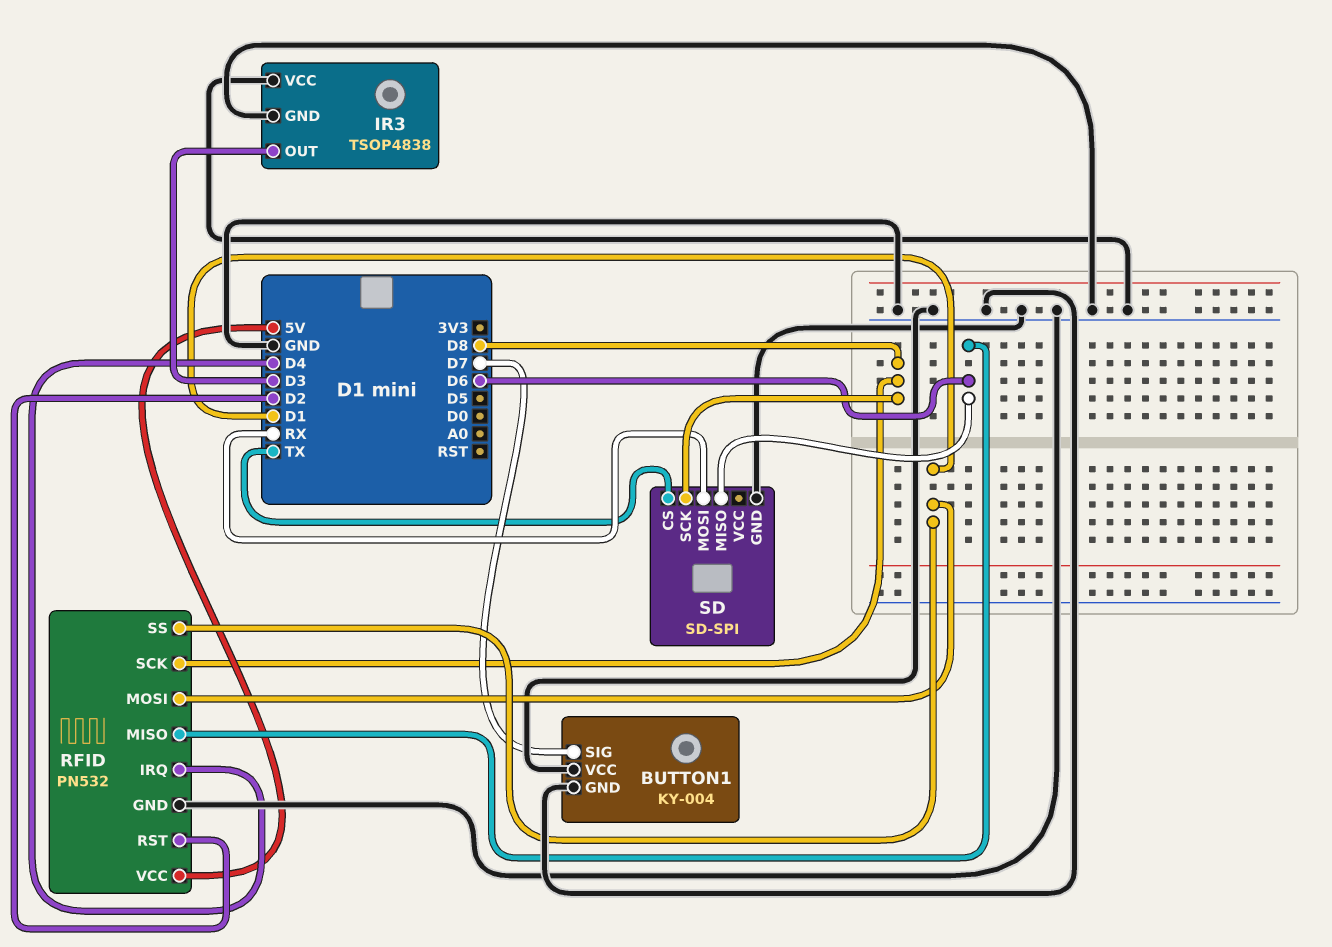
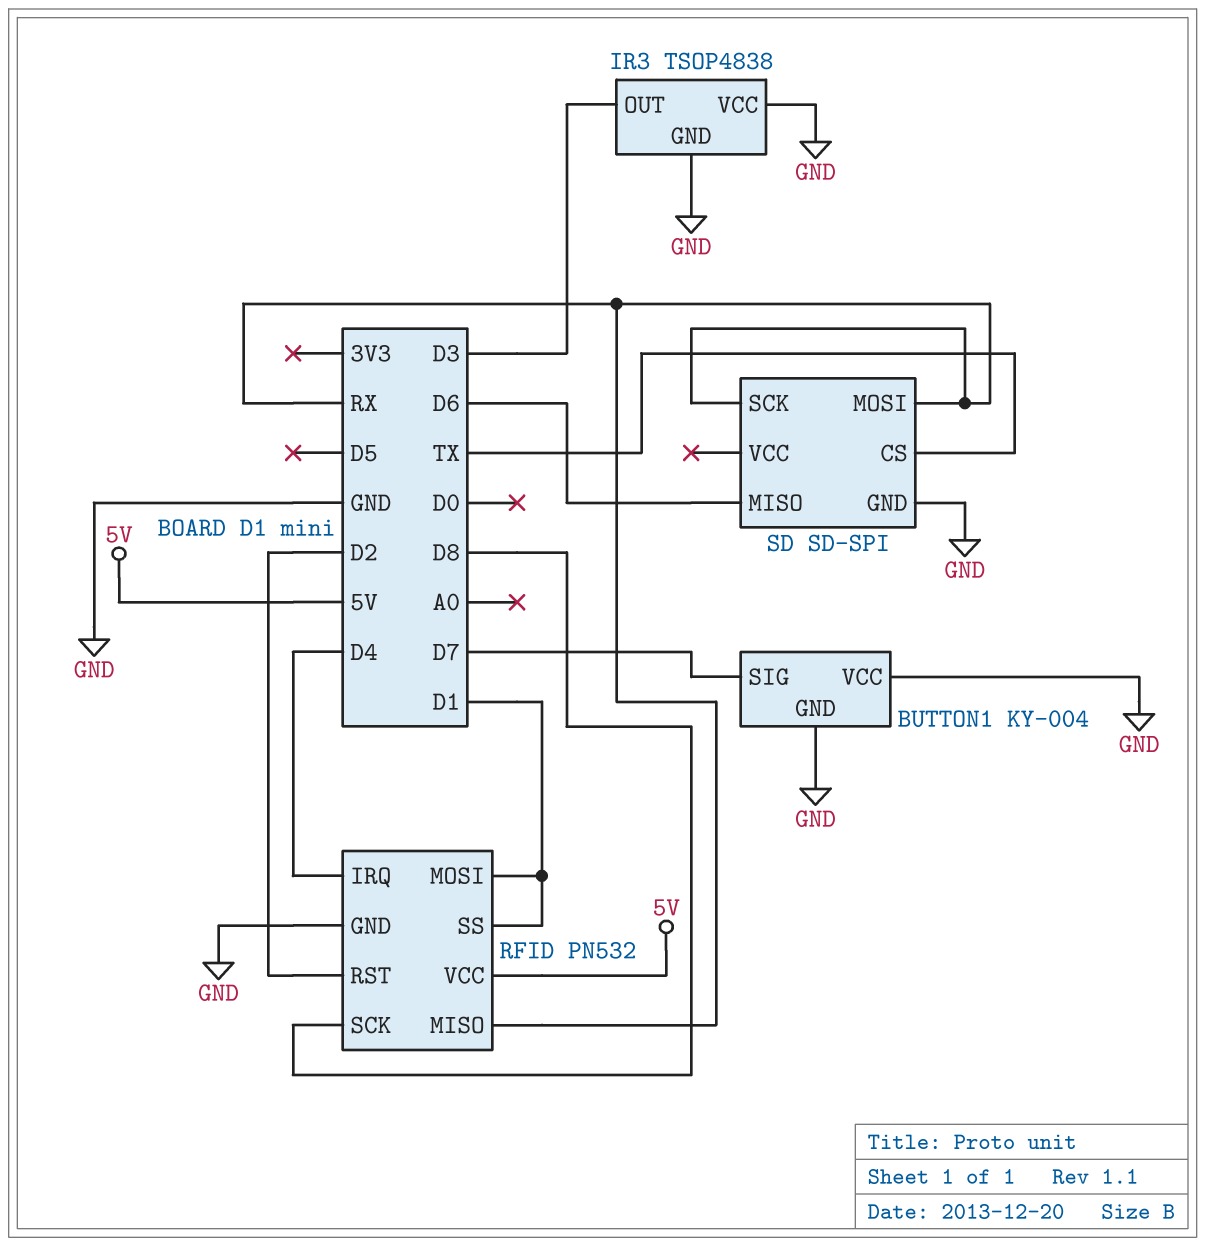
RFID pin MISO: D6 -> RX
SD pin SCK: D8 -> RX

